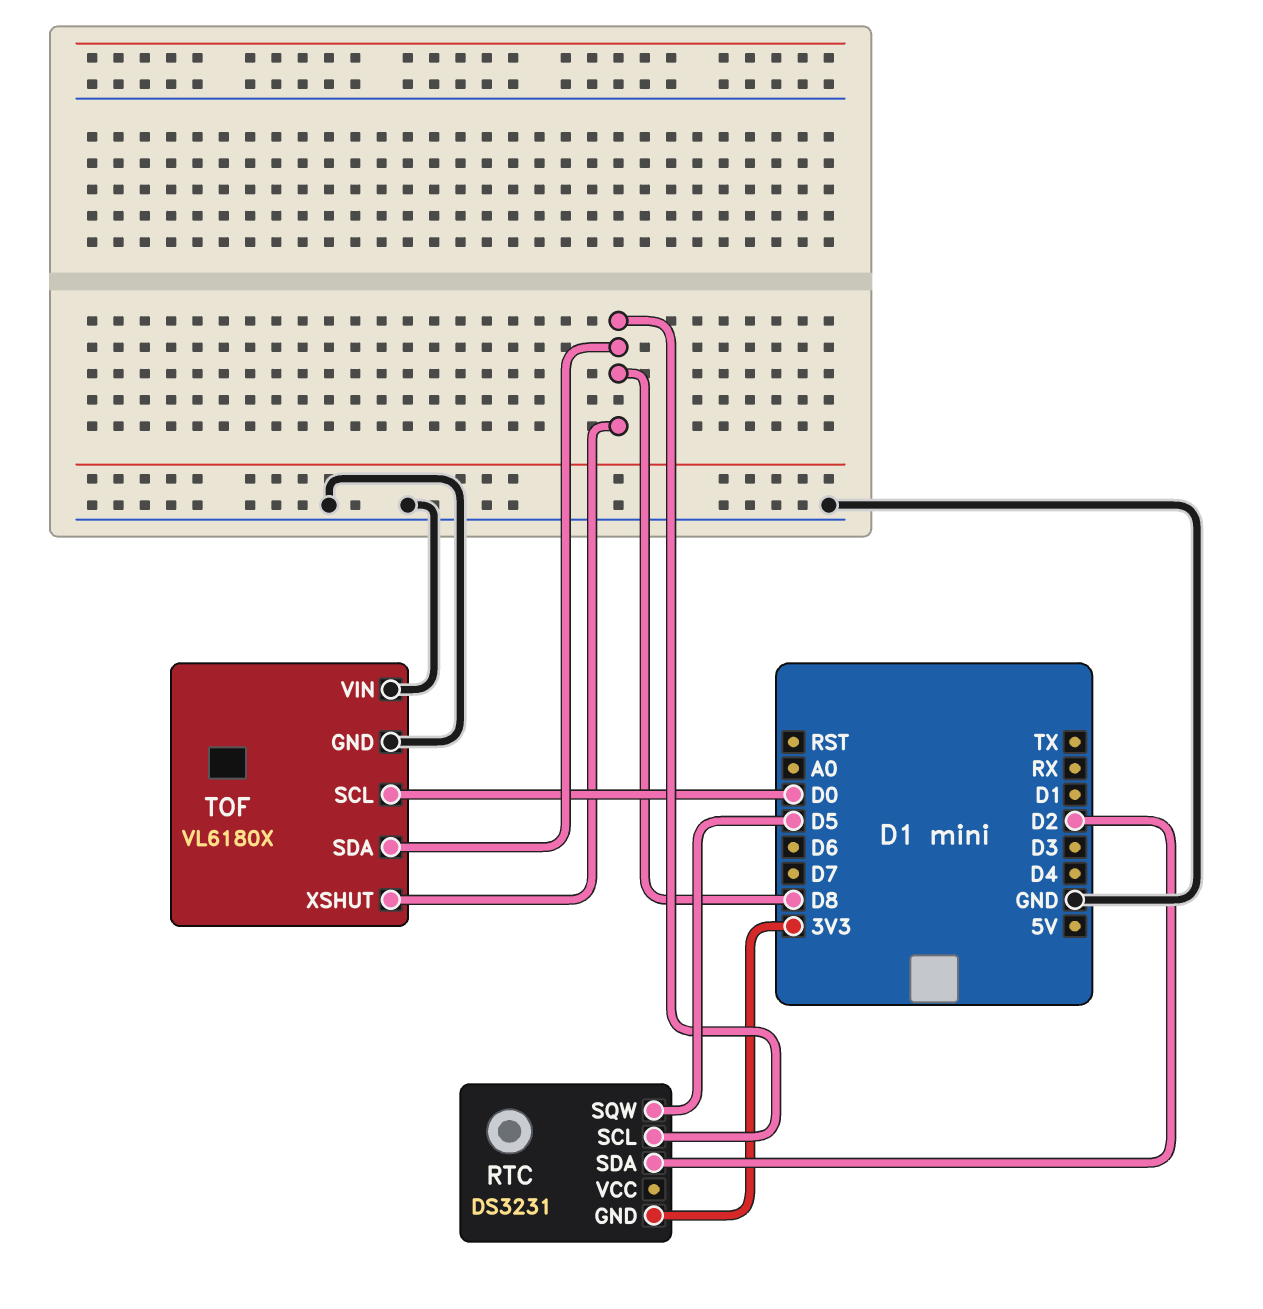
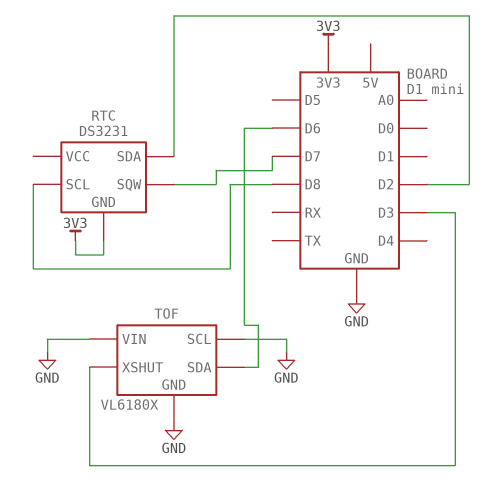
RTC pin SQW: D5 -> D7
TOF pin SCL: D0 -> GND
TOF pin SDA: D8 -> D6
TOF pin XSHUT: D8 -> D3

